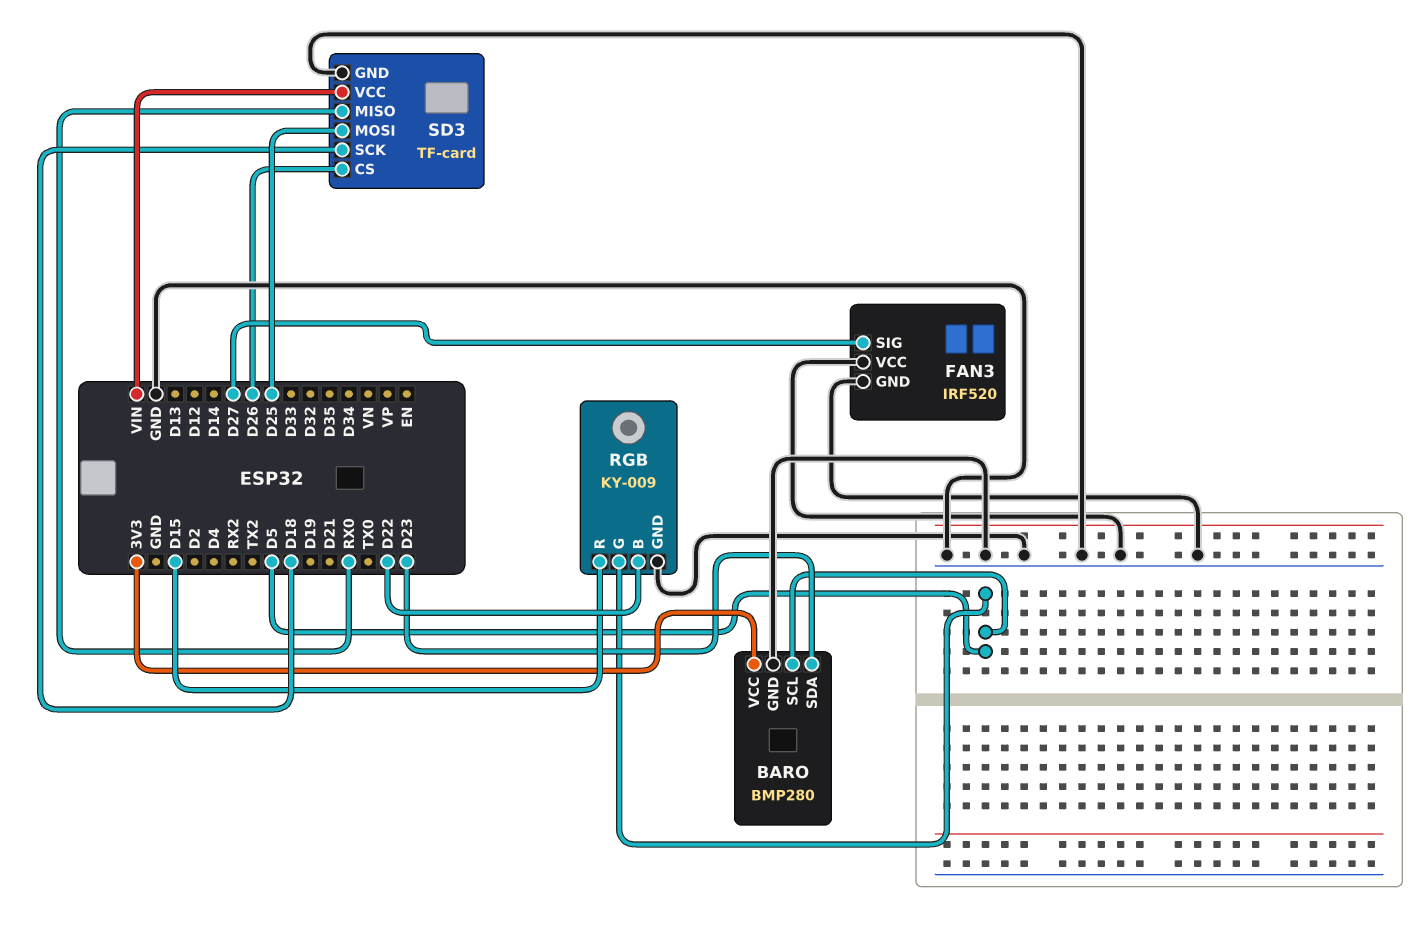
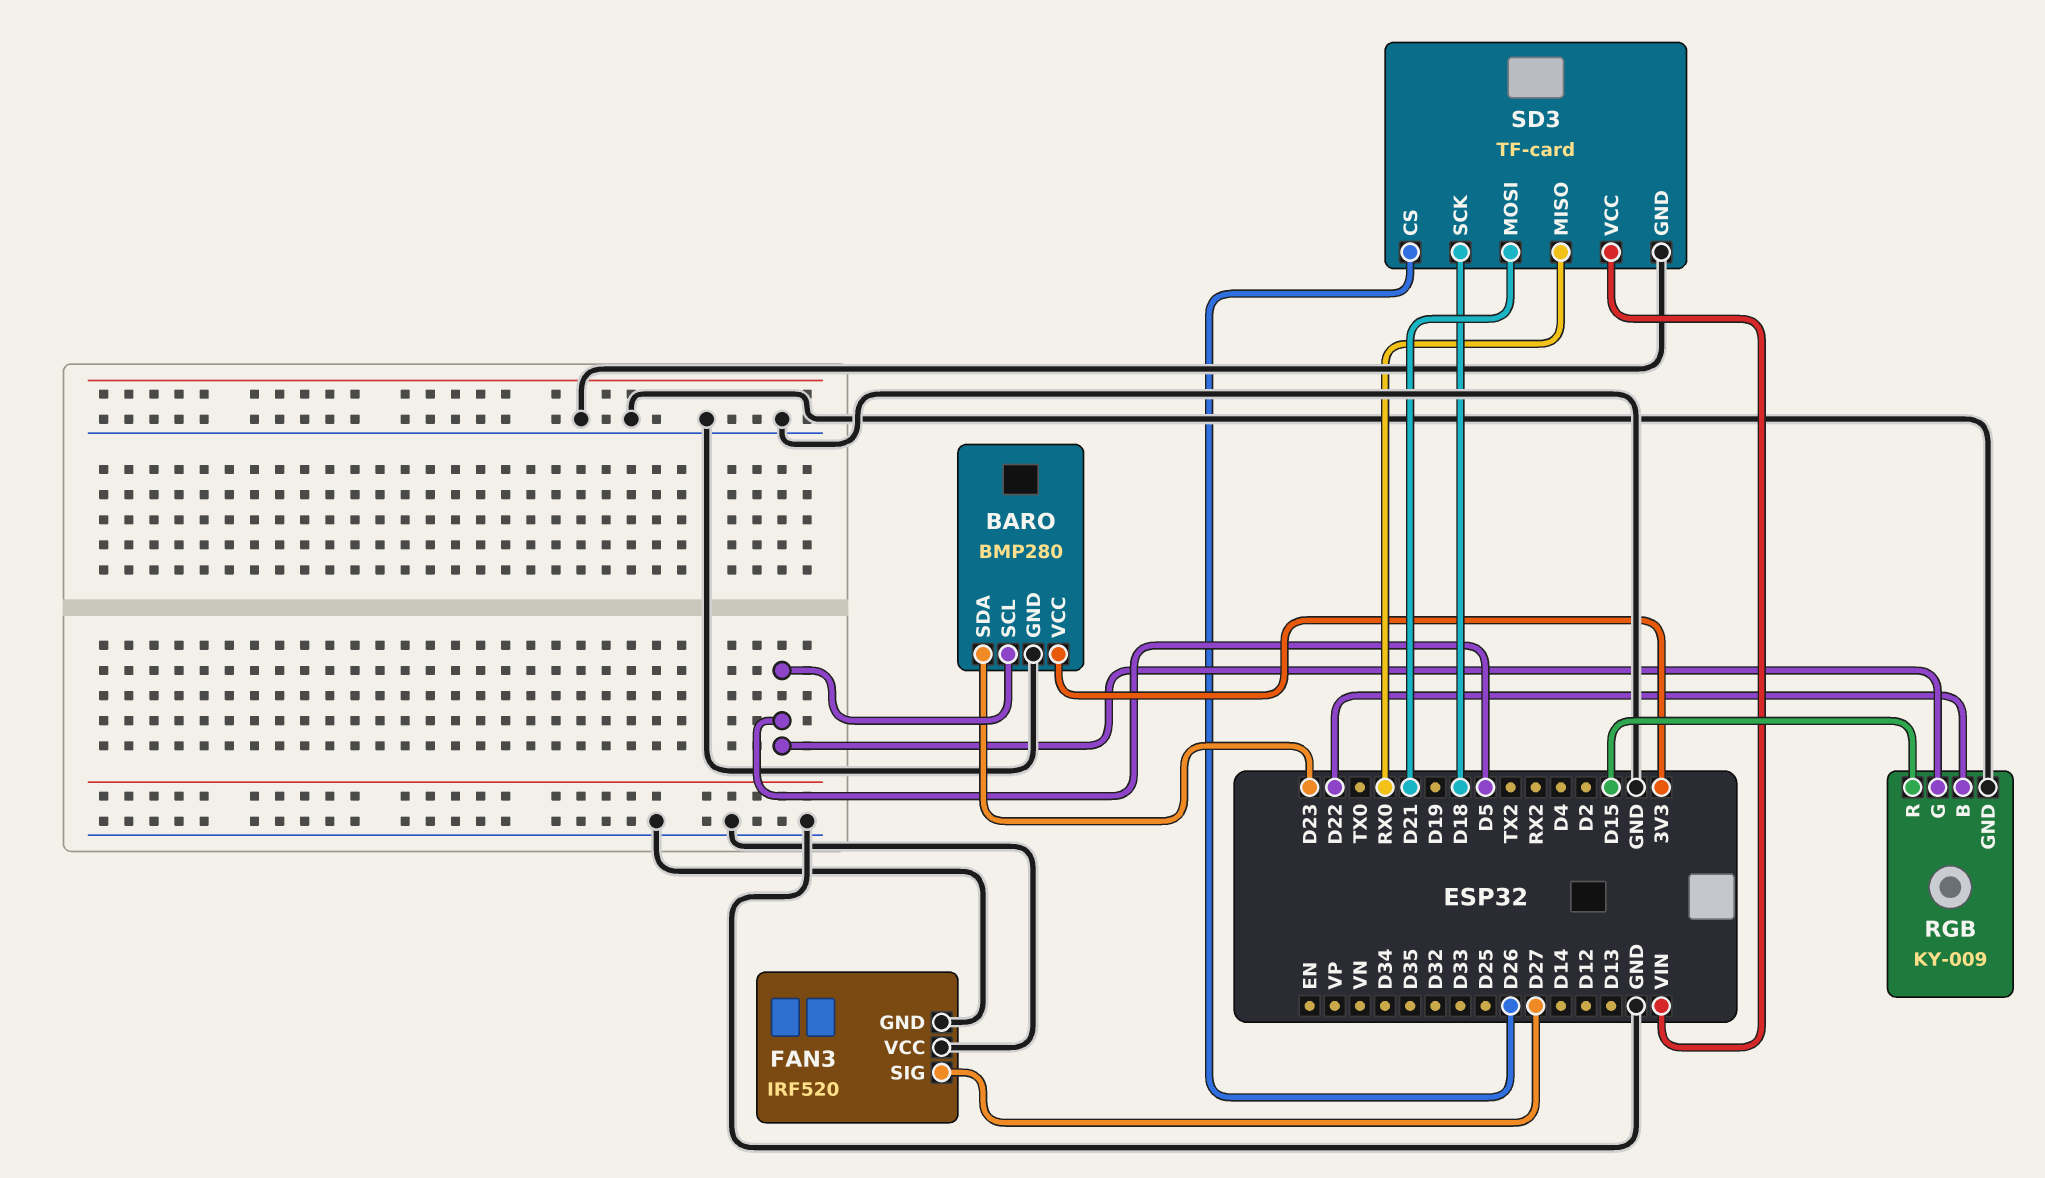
SD3 pin MOSI: D25 -> D21

